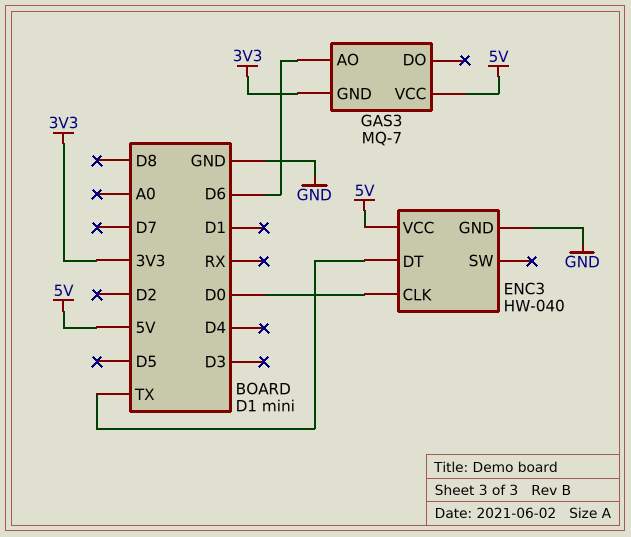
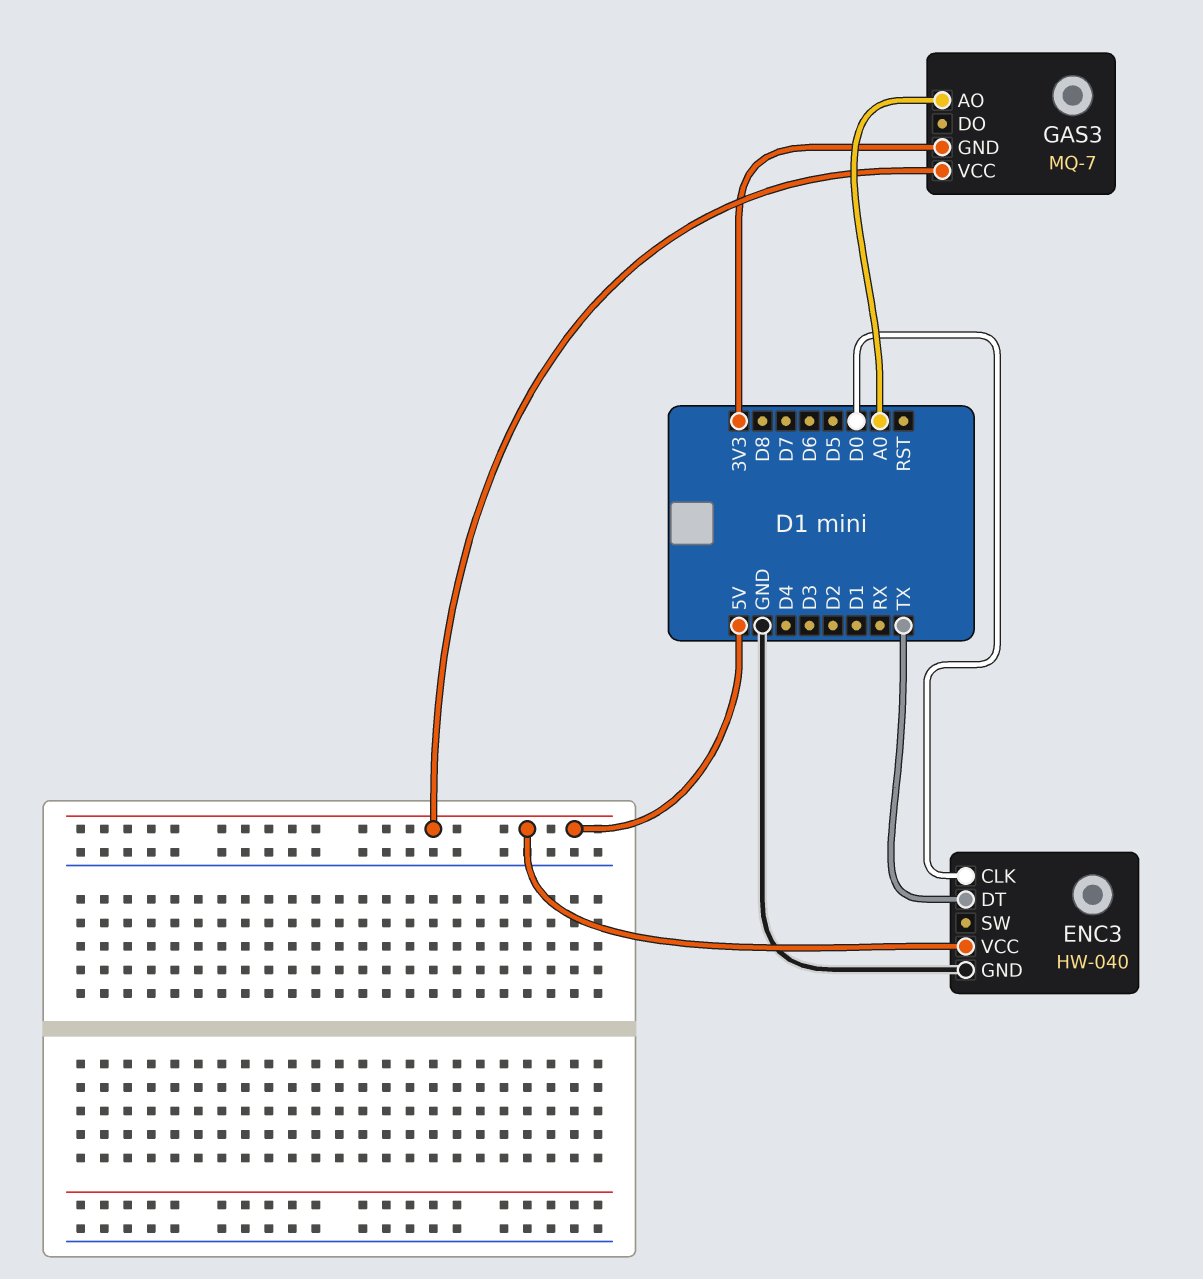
GAS3 pin AO: D6 -> A0

